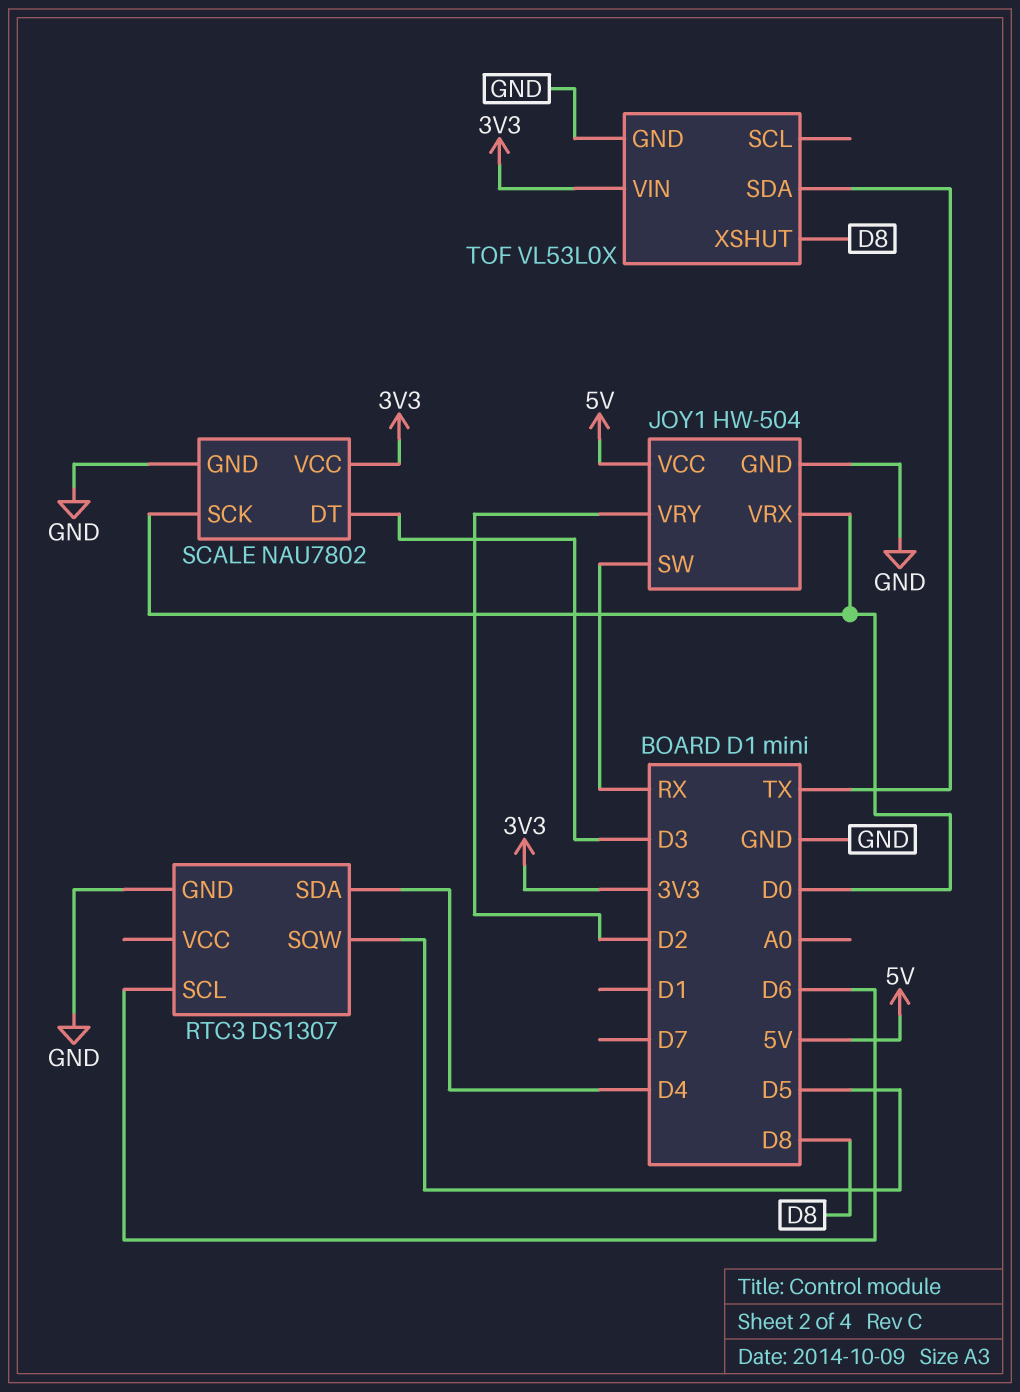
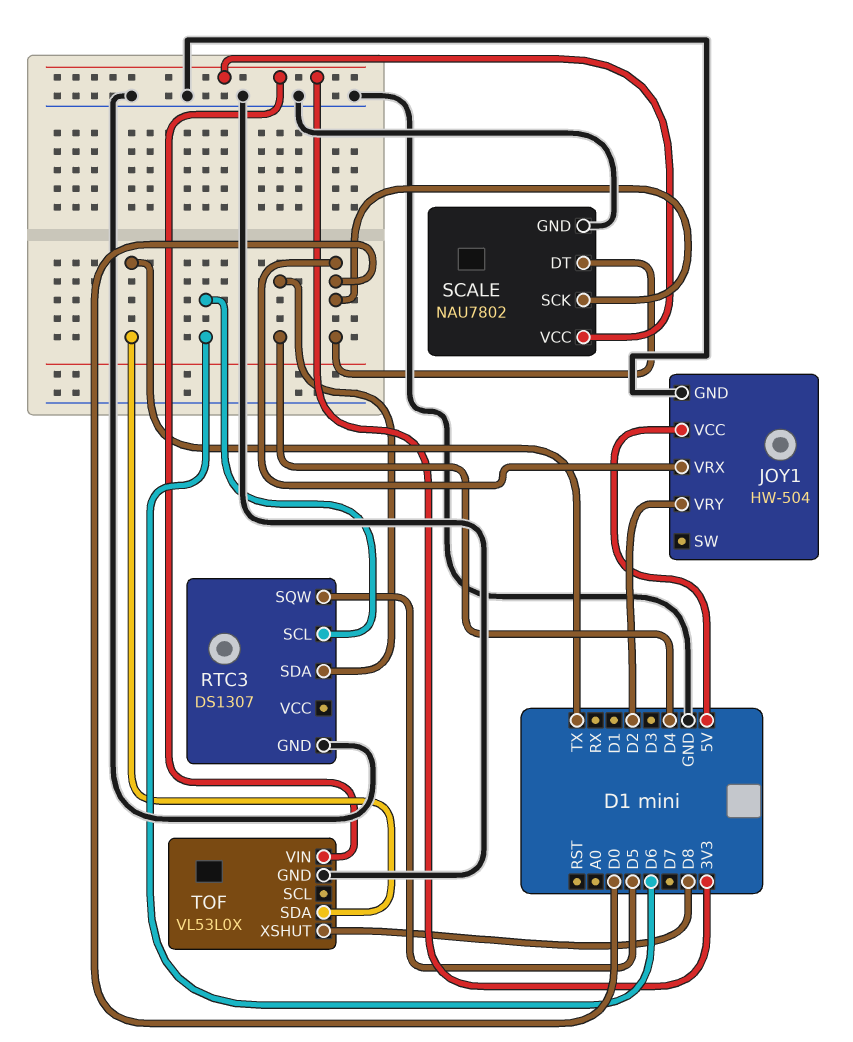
JOY1 pin SW: RX -> none
SCALE pin DT: D3 -> D0

